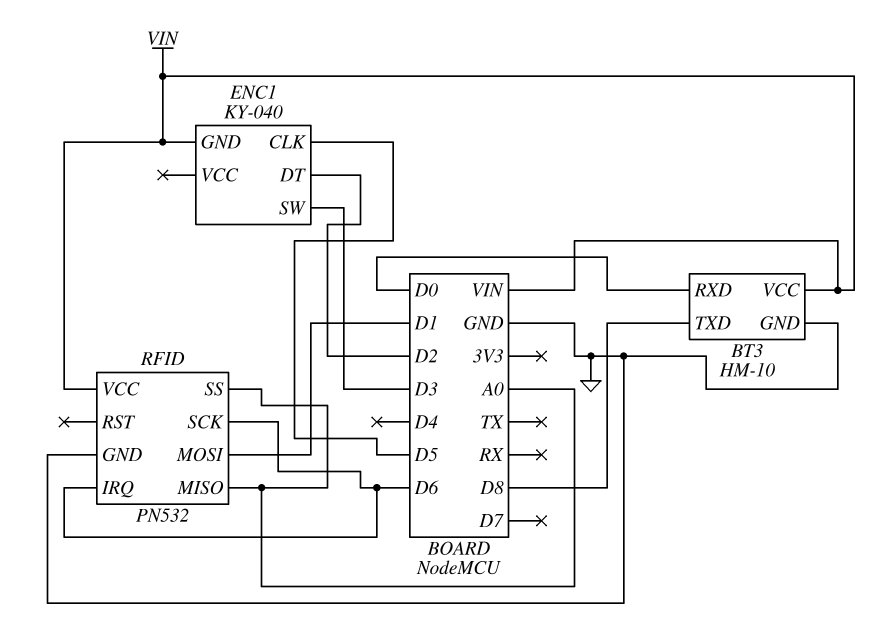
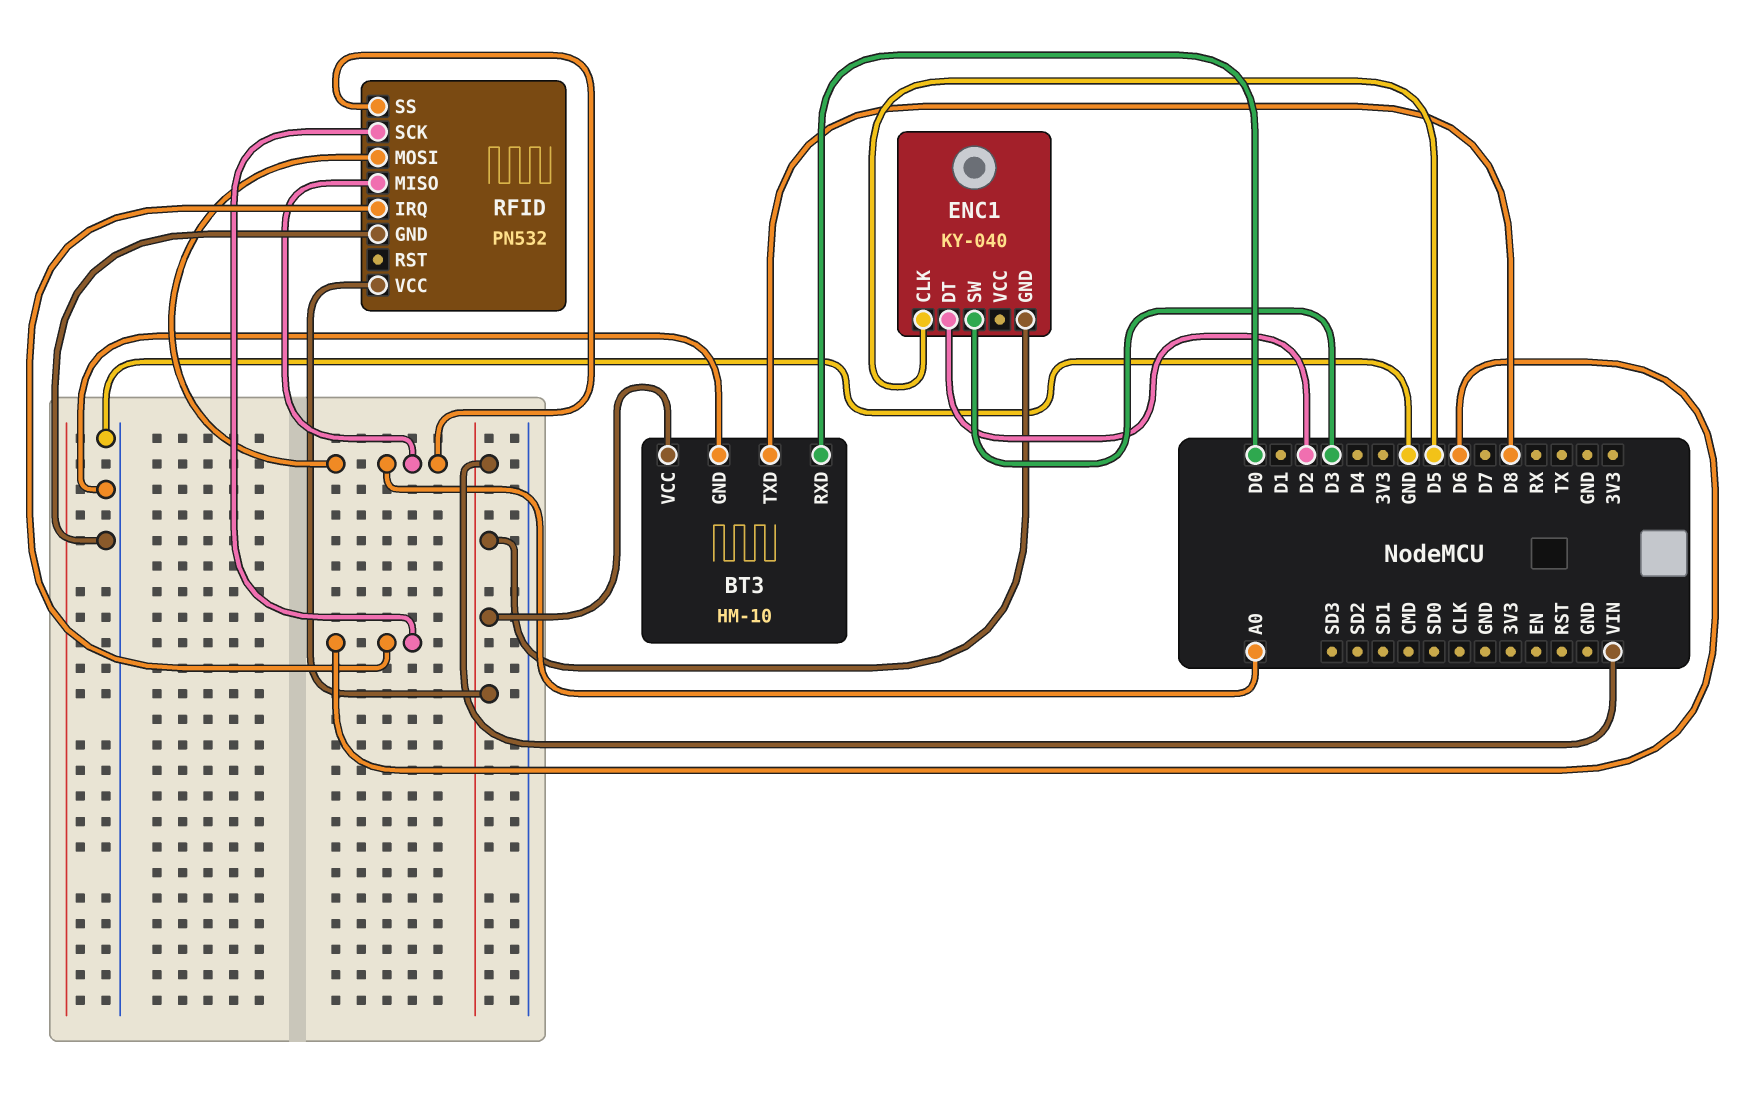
RFID pin MOSI: D1 -> A0

